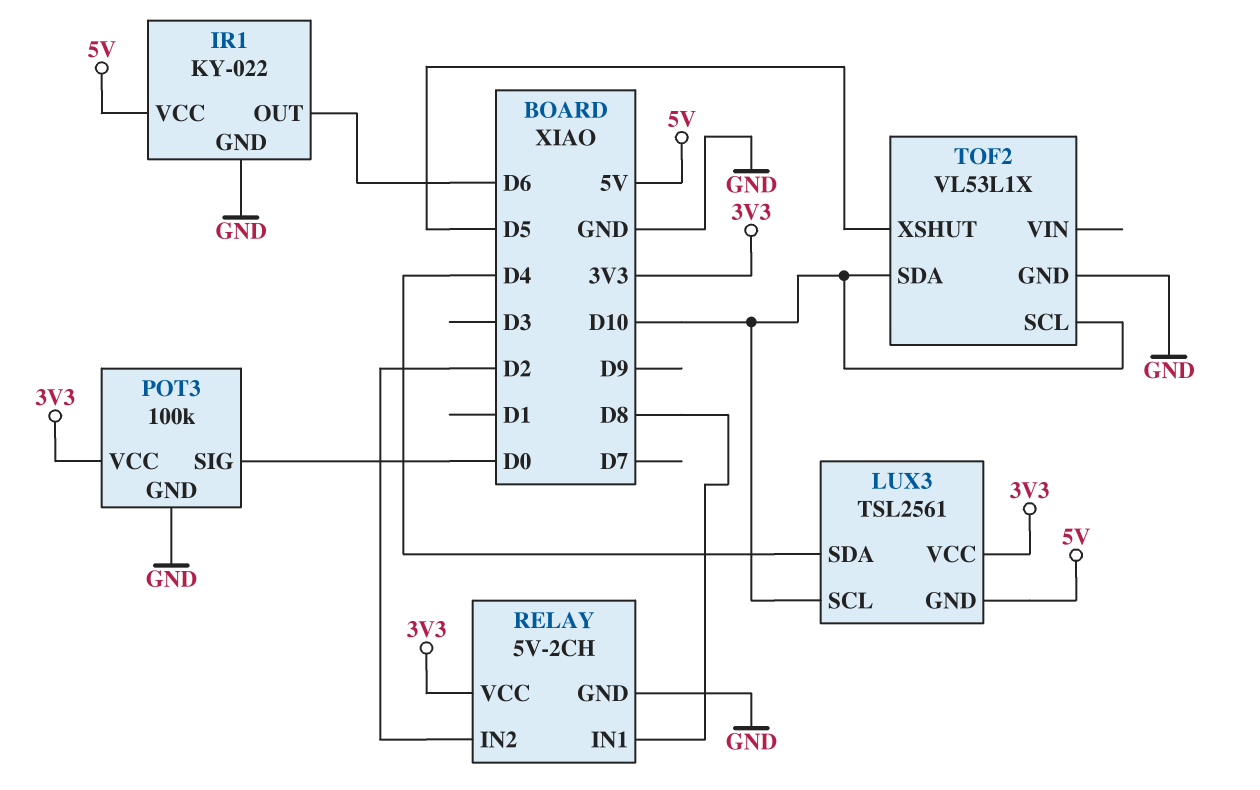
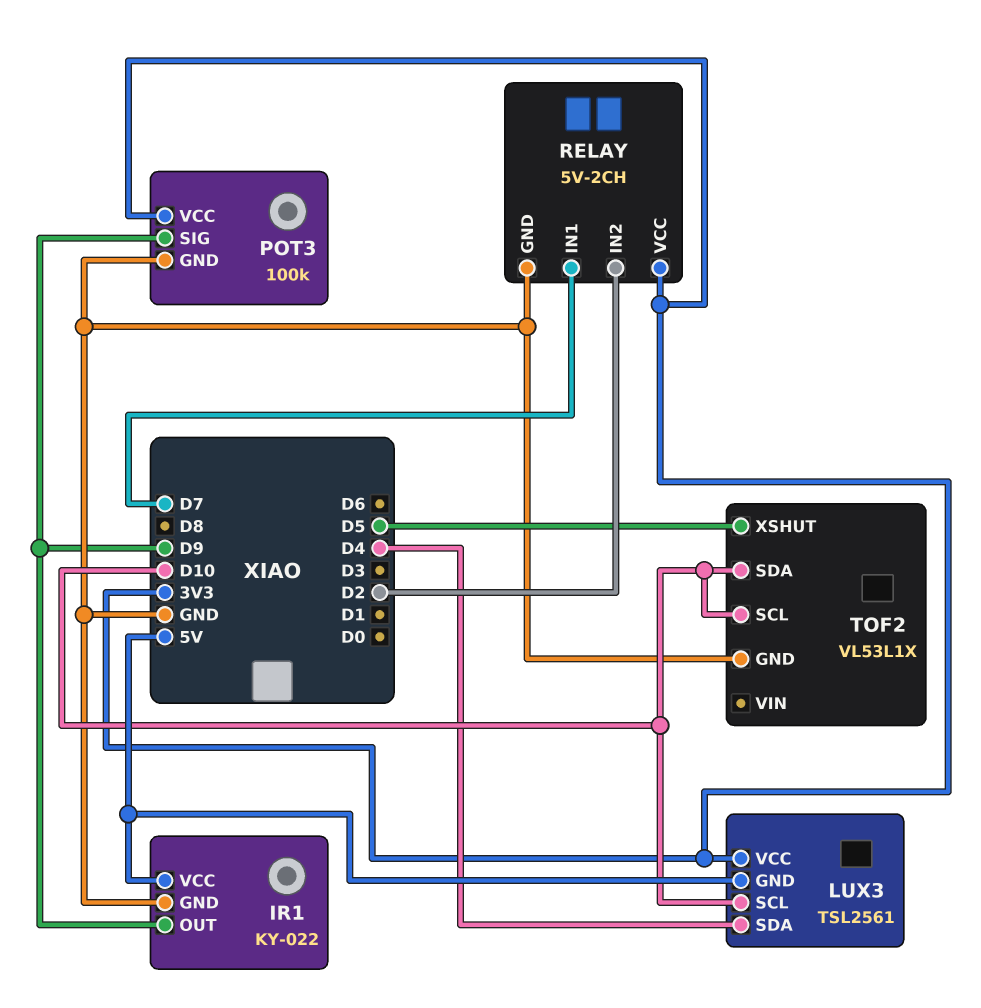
IR1 pin OUT: D6 -> D9
POT3 pin SIG: D0 -> D9
RELAY pin IN1: D8 -> D7

